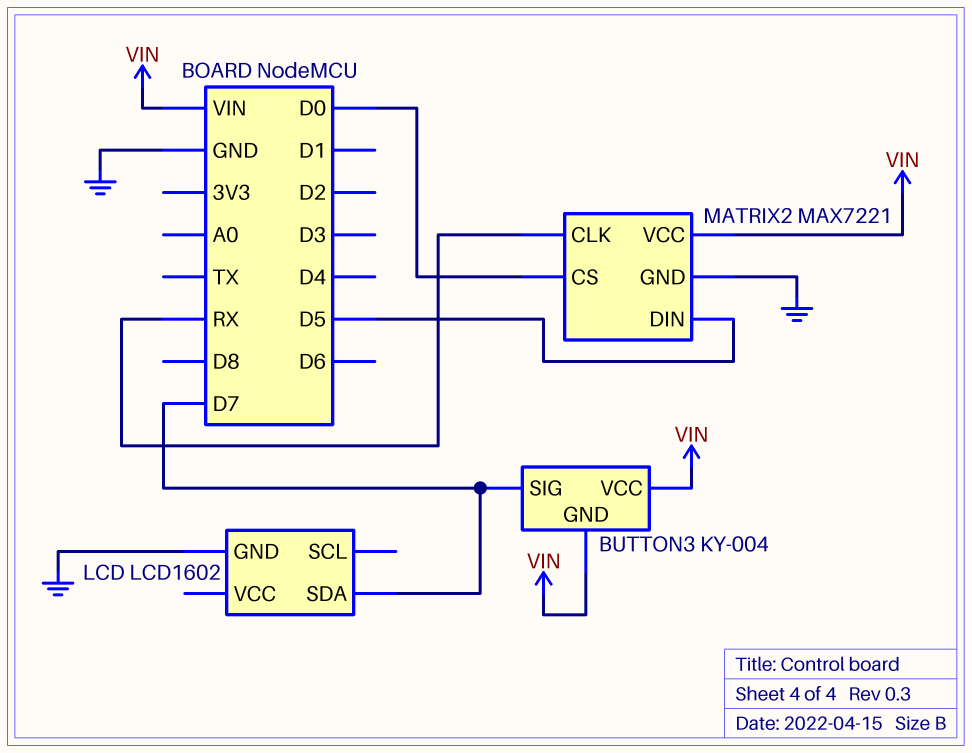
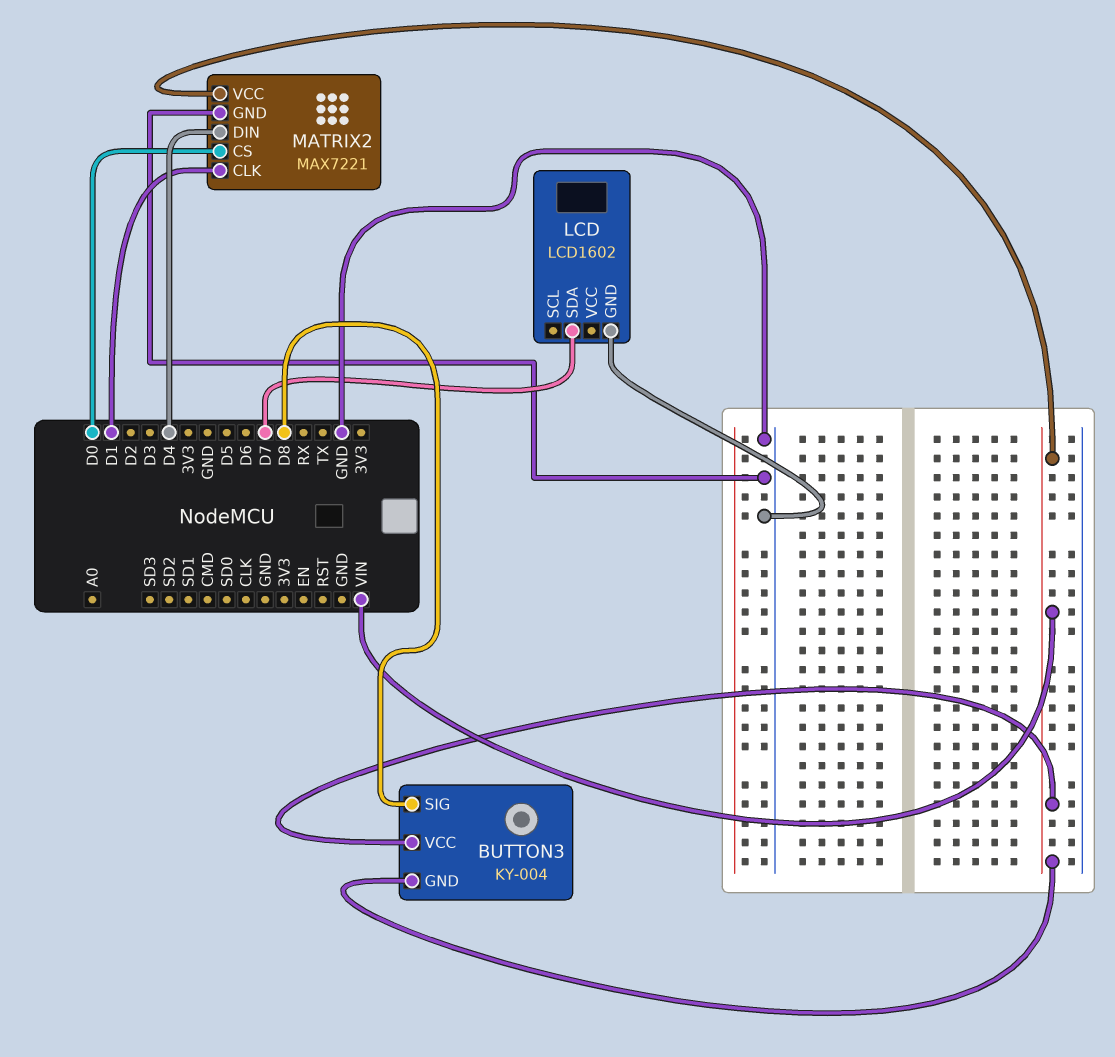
BUTTON3 pin SIG: D7 -> D8
MATRIX2 pin CLK: RX -> D1
MATRIX2 pin DIN: D5 -> D4

